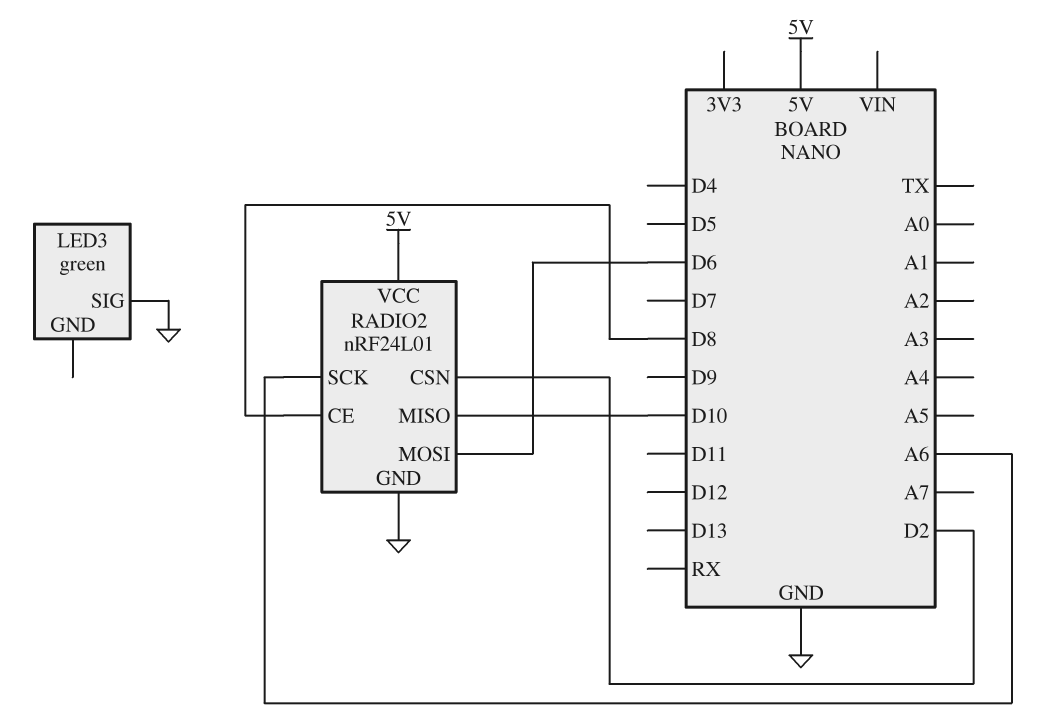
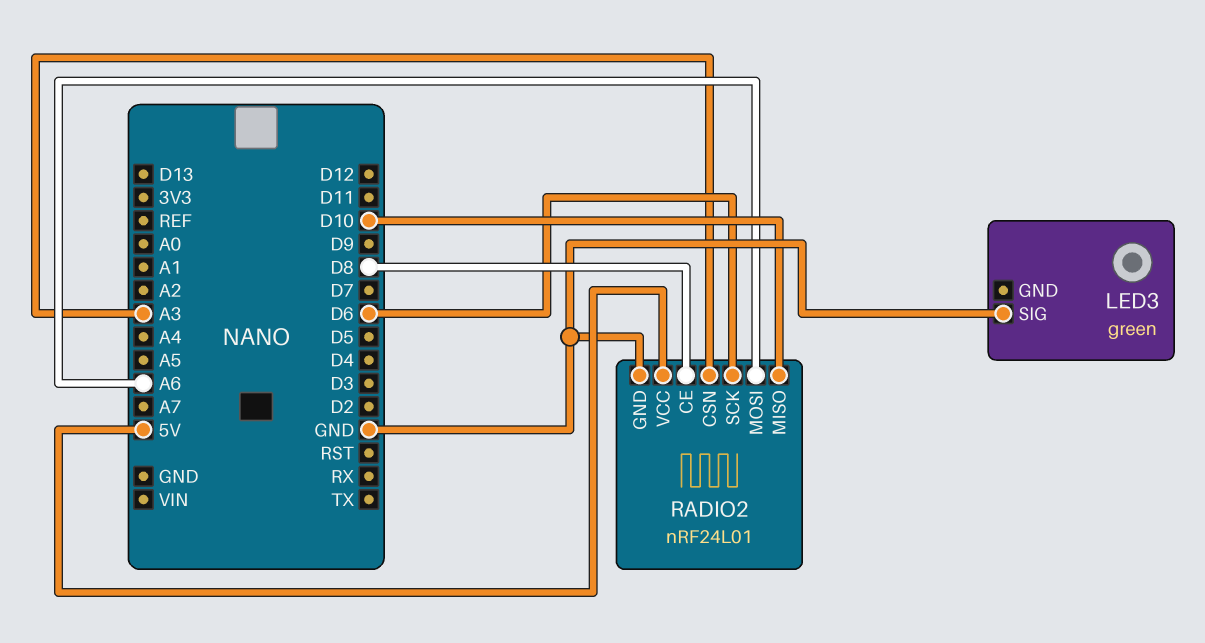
RADIO2 pin CSN: D2 -> A3
RADIO2 pin MOSI: D6 -> A6
RADIO2 pin SCK: A6 -> D6

